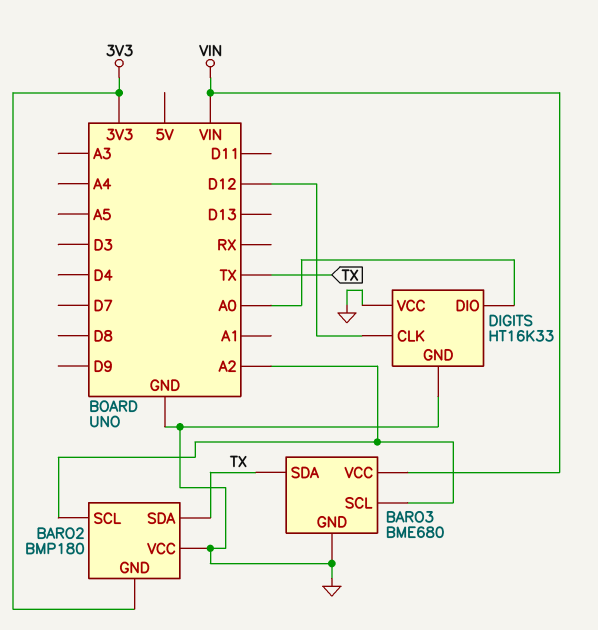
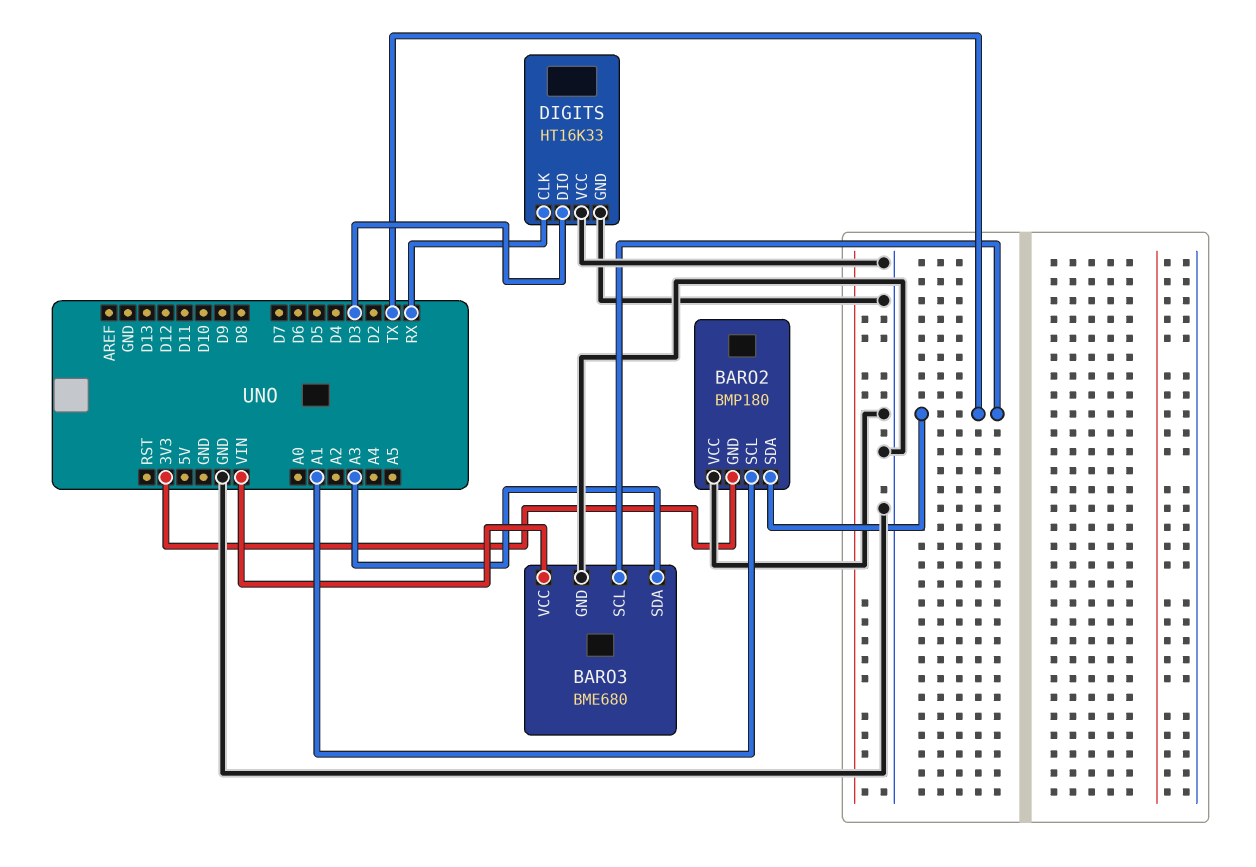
BARO2 pin SCL: A2 -> A1
BARO3 pin SCL: A2 -> TX
BARO3 pin SDA: TX -> A3
DIGITS pin CLK: D12 -> RX
DIGITS pin DIO: A0 -> D3

